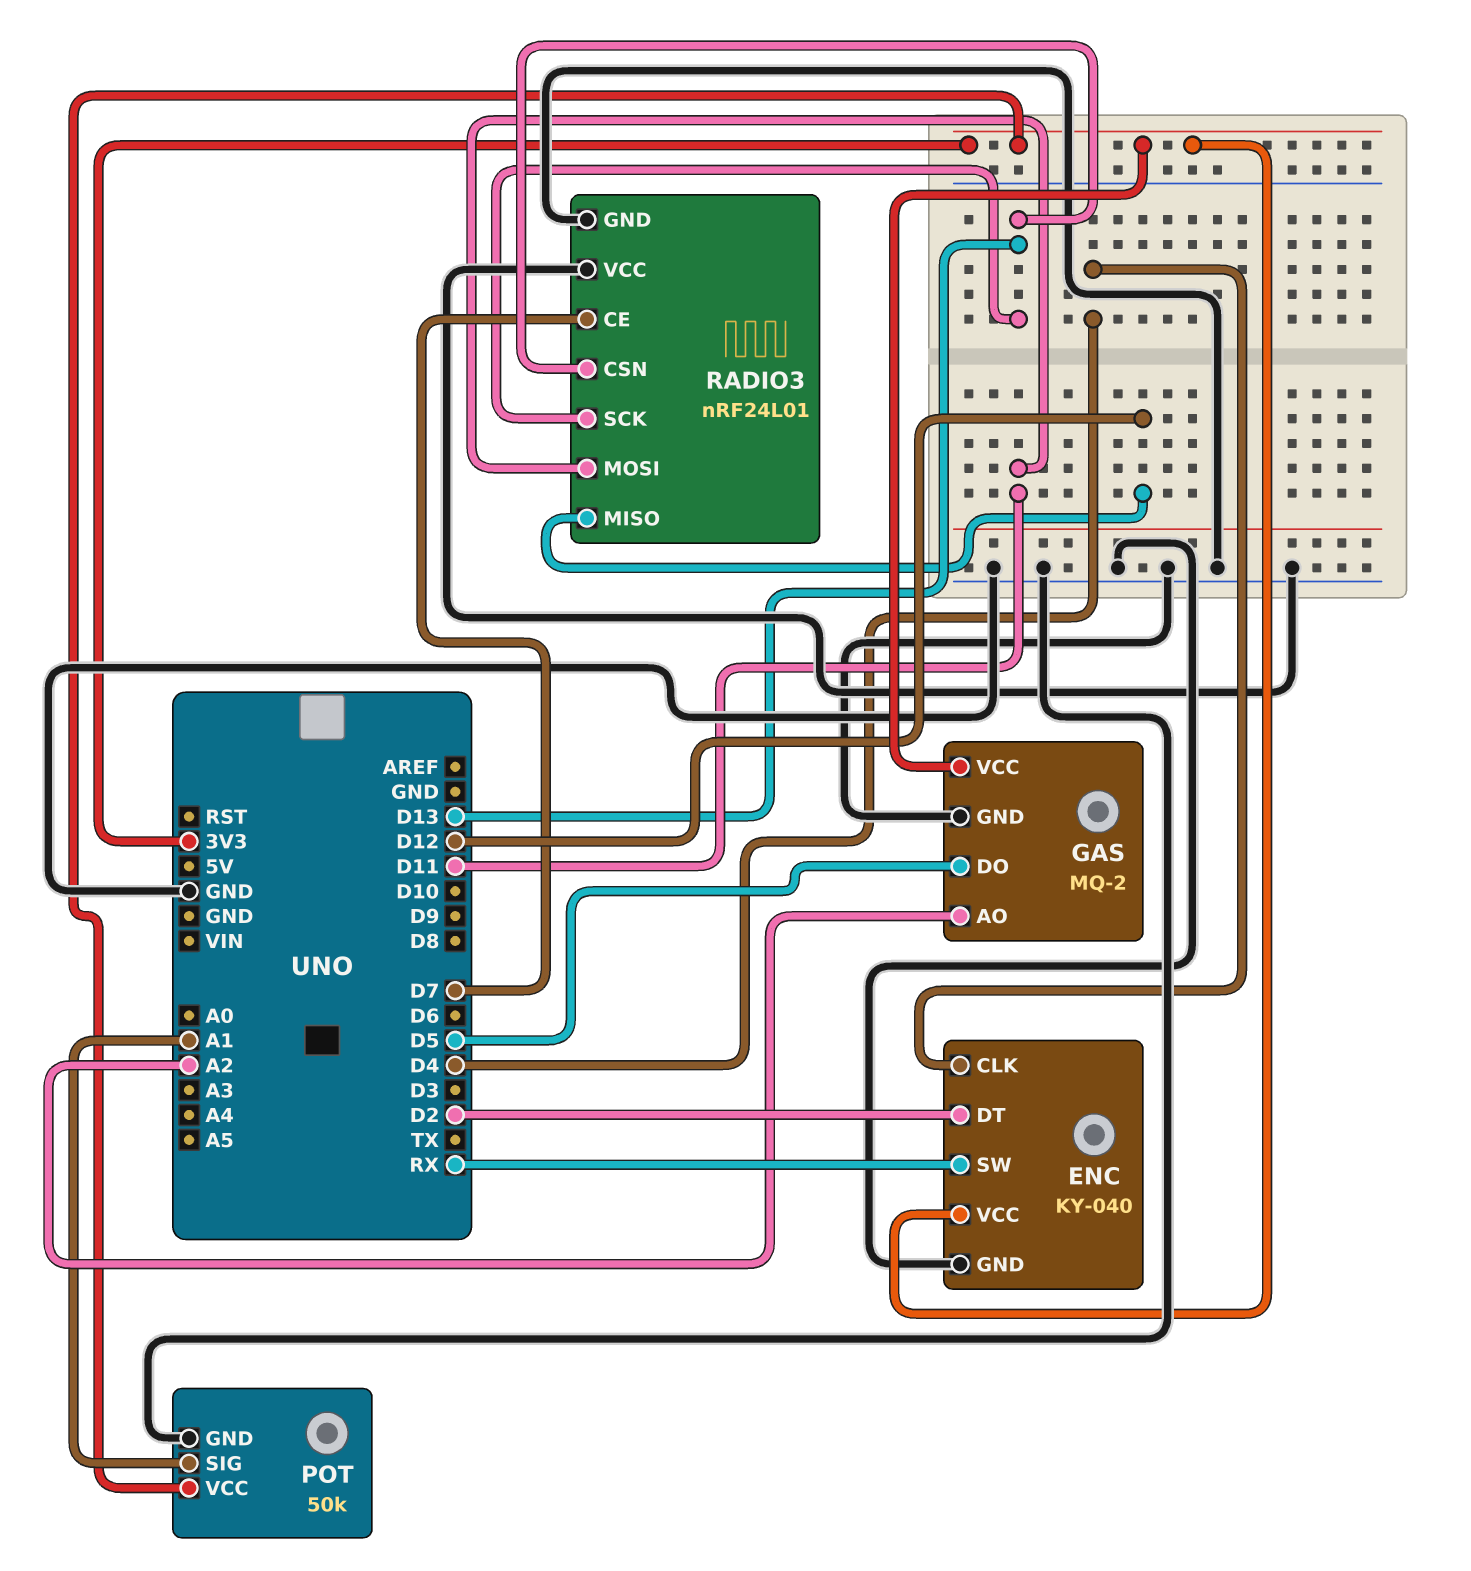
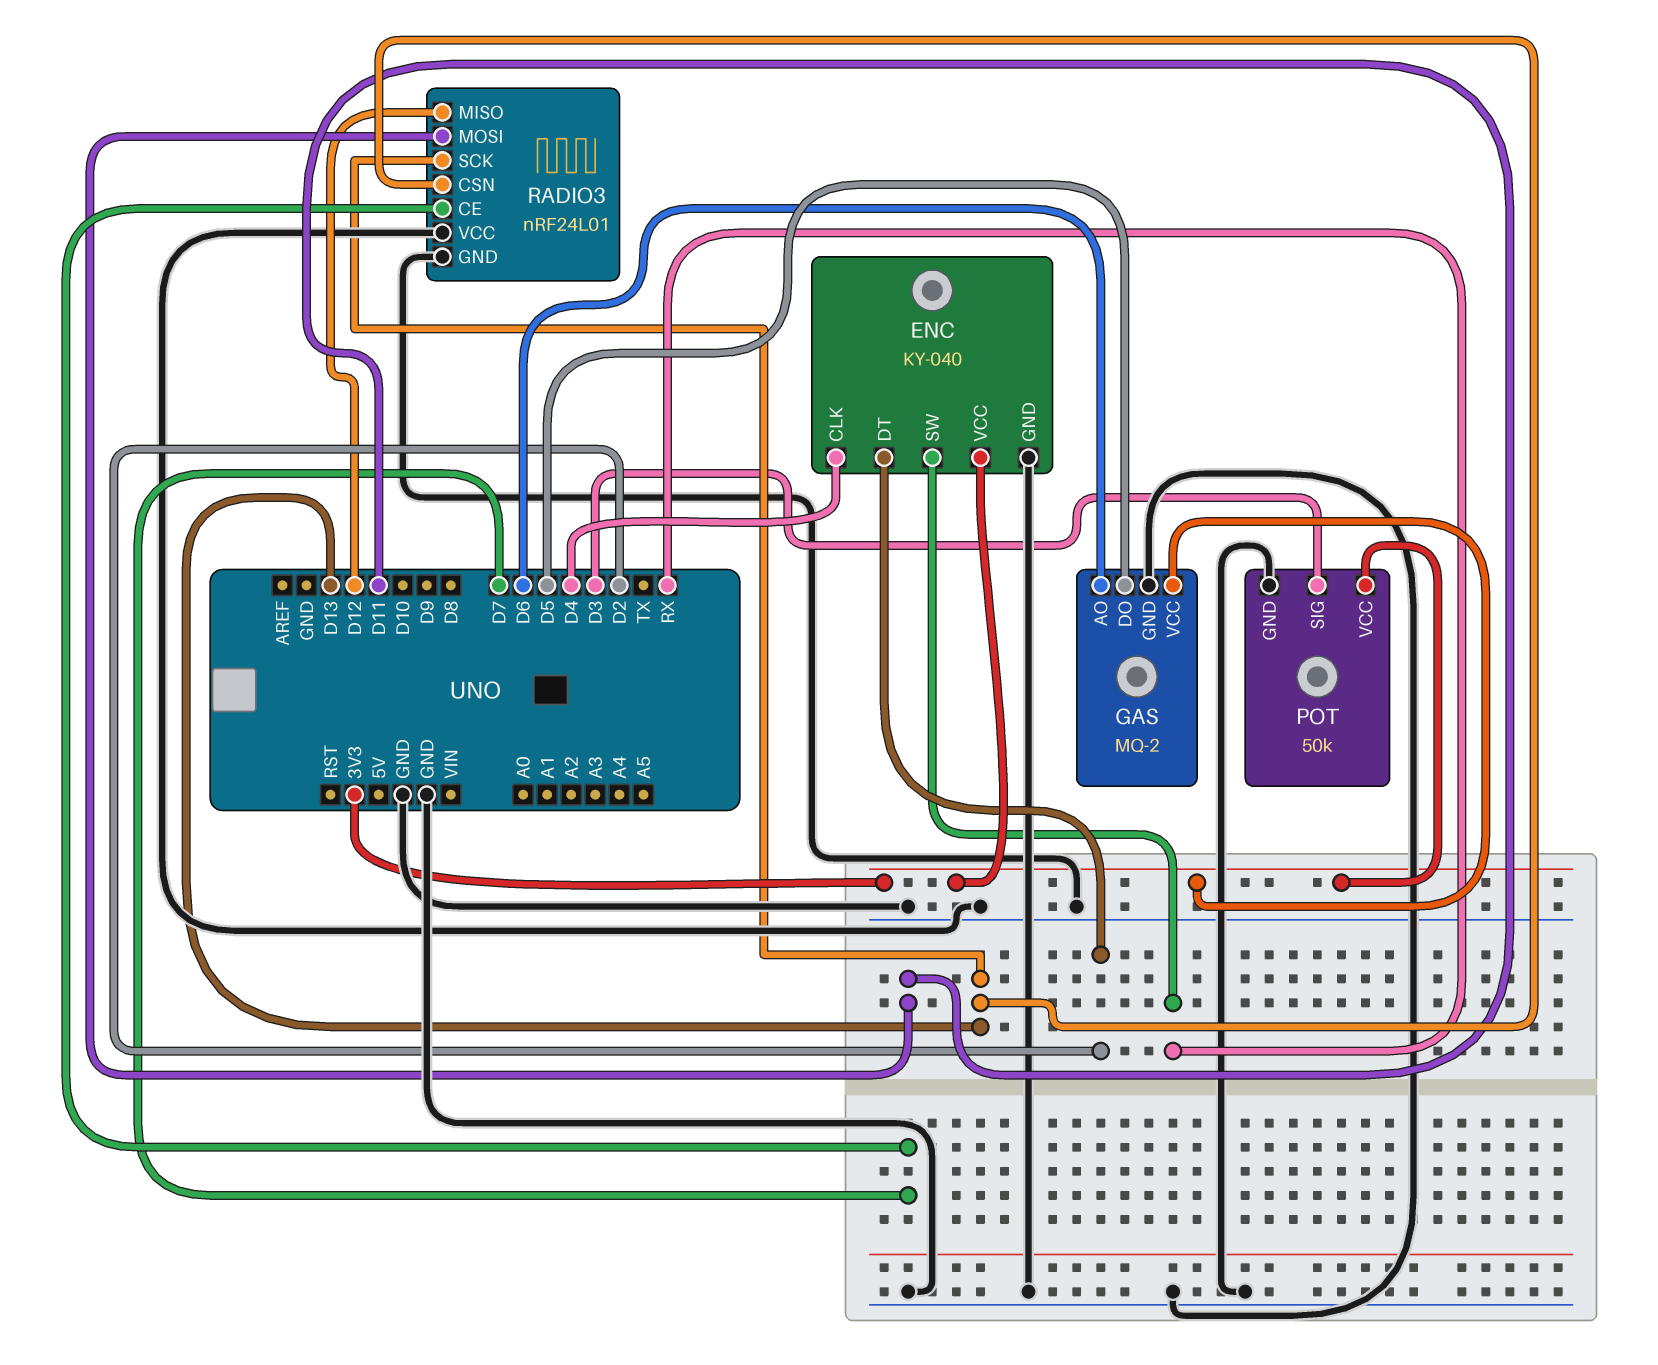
GAS pin AO: A2 -> D6
POT pin SIG: A1 -> D3

